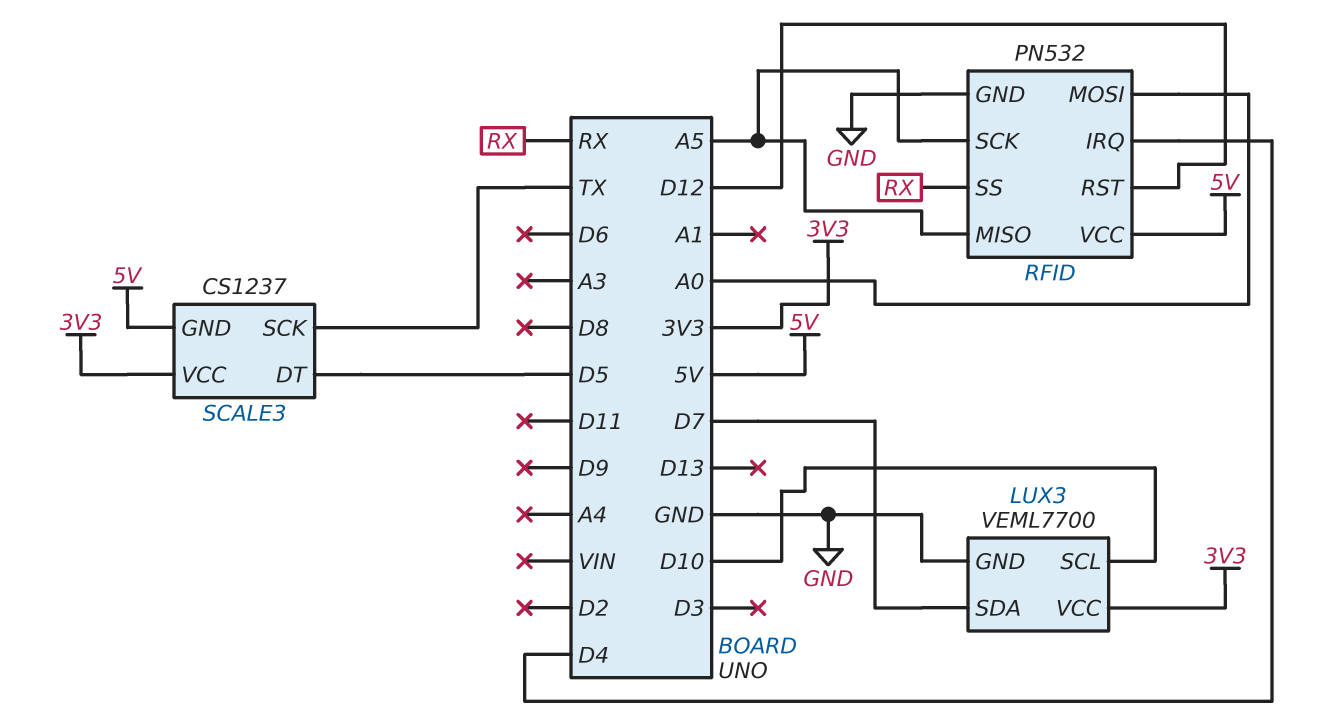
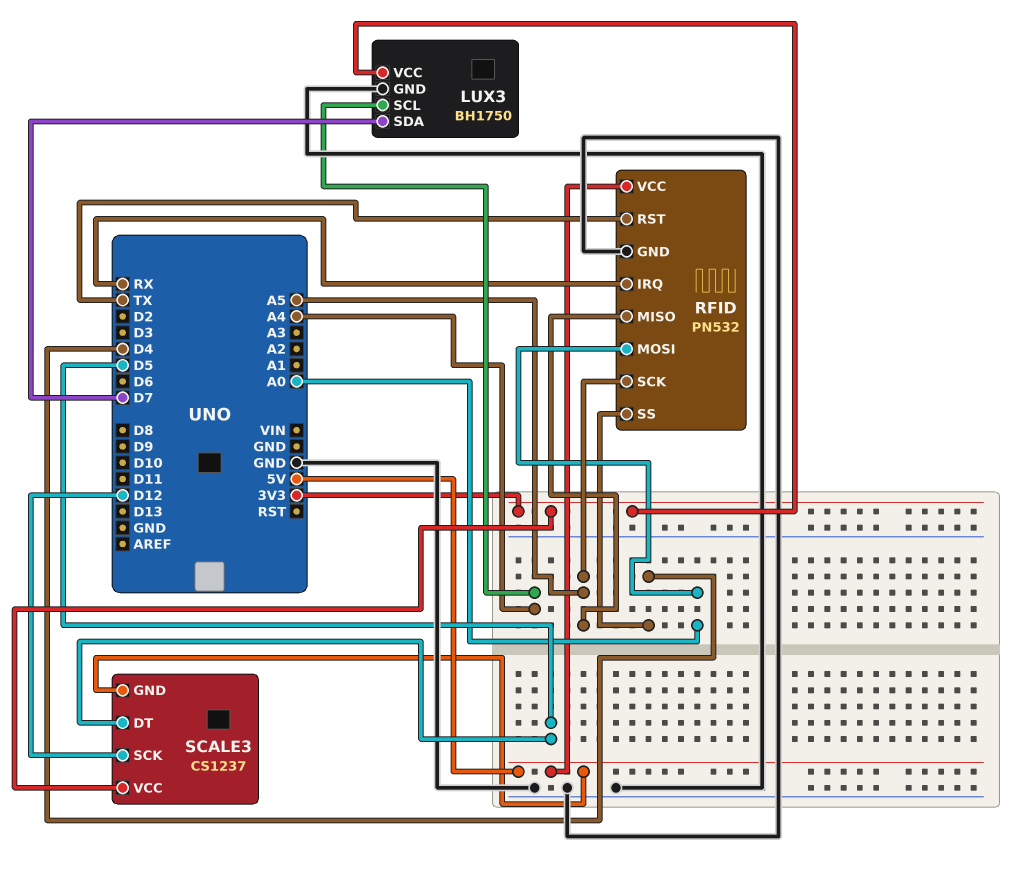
LUX3: VEML7700 -> BH1750
LUX3 pin SCL: D10 -> A4
RFID pin IRQ: D4 -> RX
RFID pin RST: D12 -> TX
RFID pin SS: RX -> D4
SCALE3 pin SCK: TX -> D12

